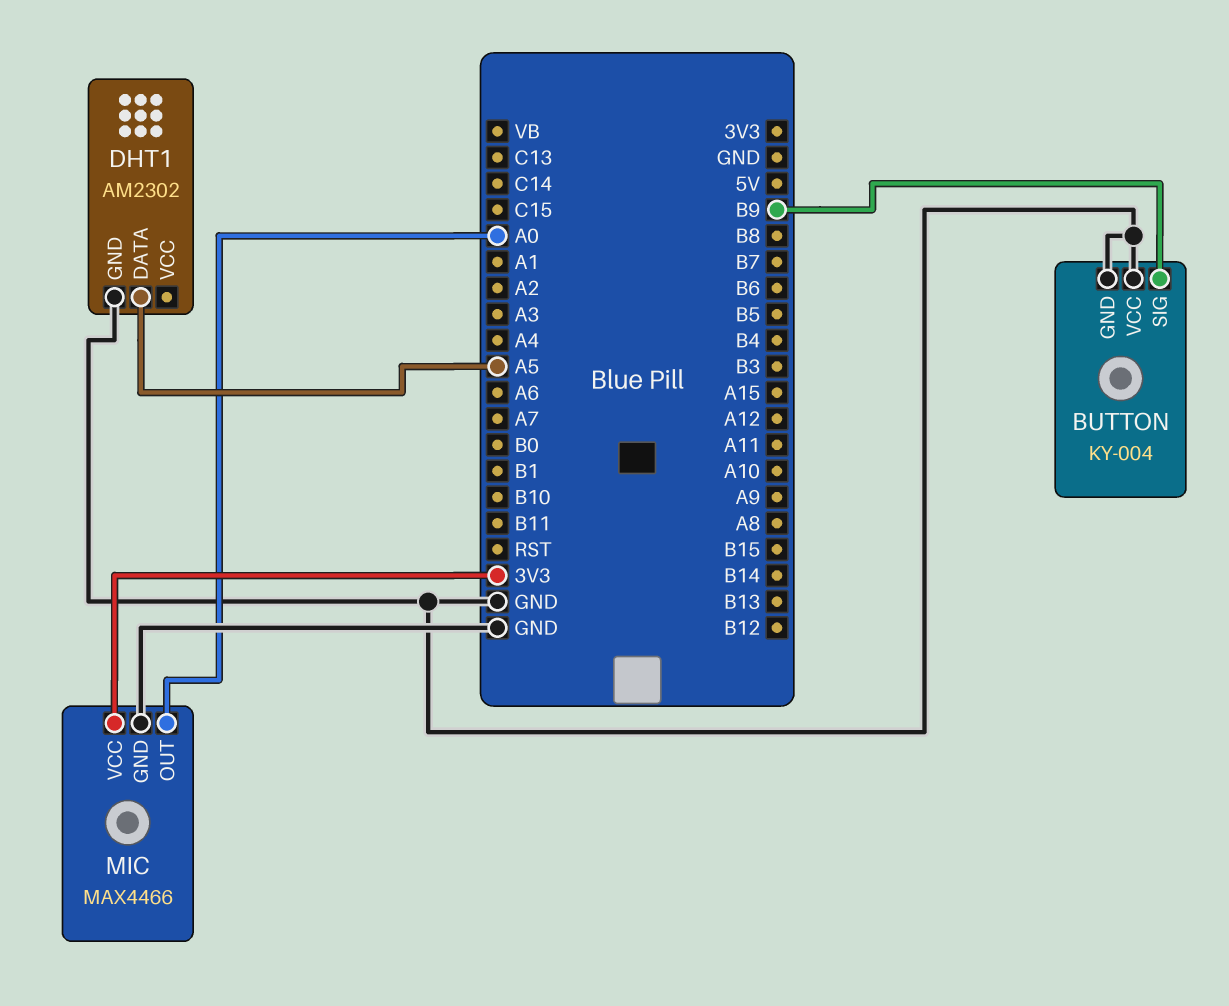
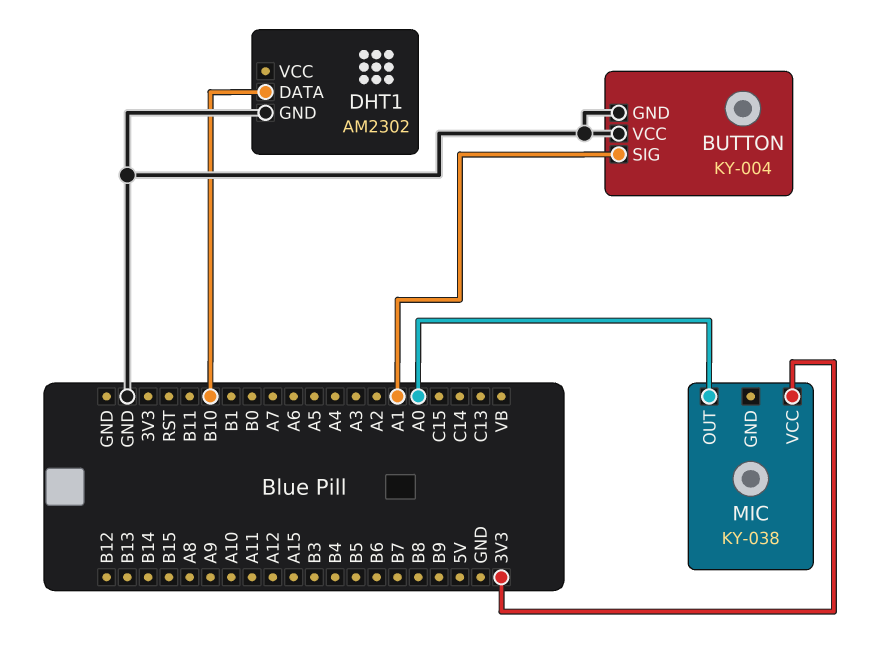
BUTTON pin SIG: B9 -> A1
DHT1 pin DATA: A5 -> B10
MIC: MAX4466 -> KY-038
MIC pin GND: GND -> none

